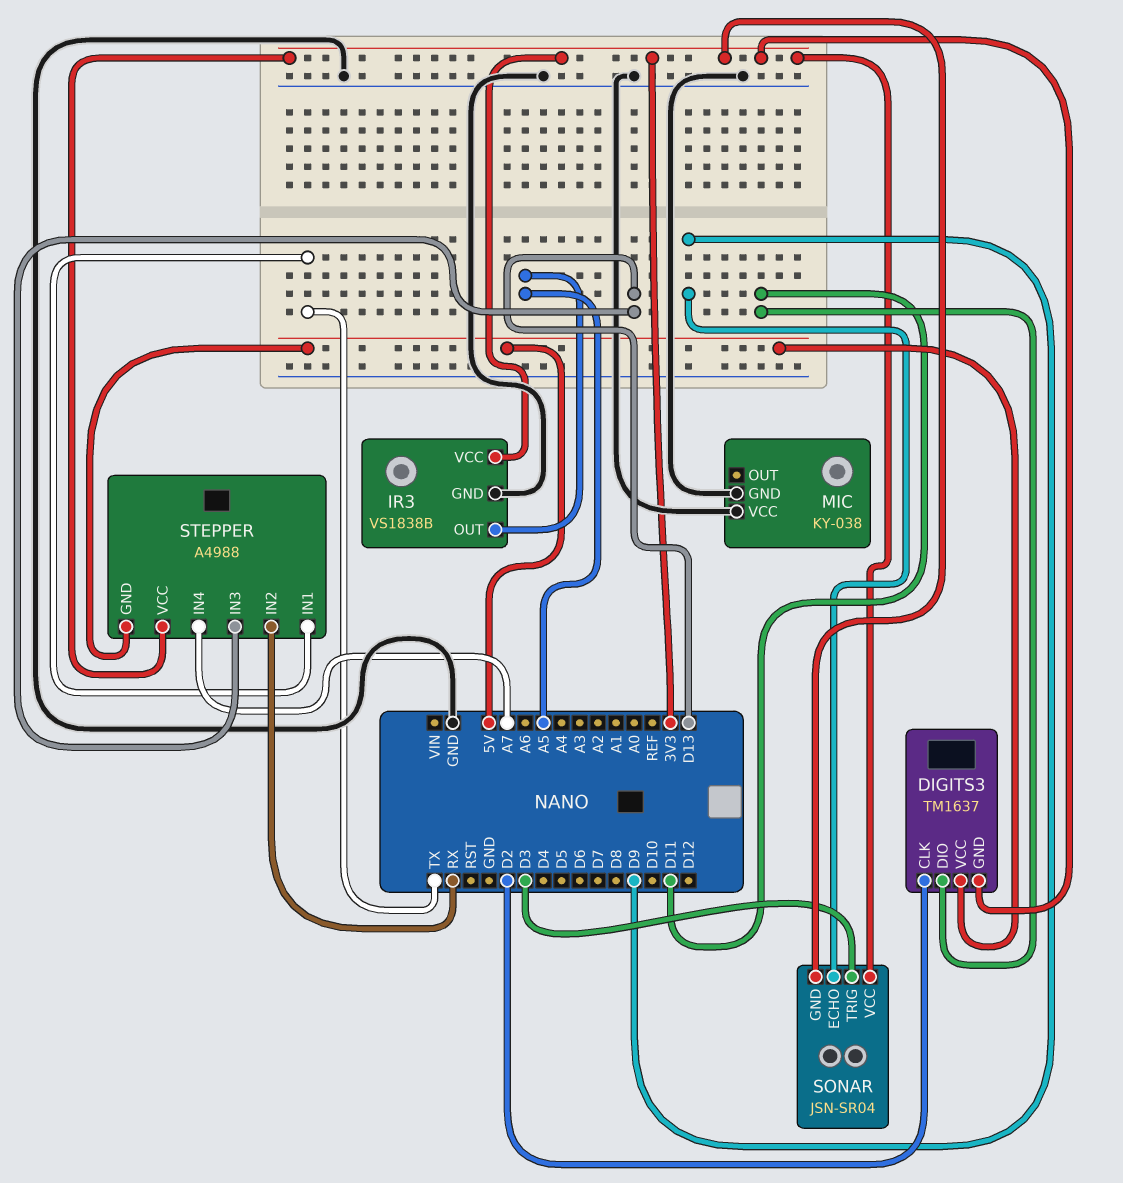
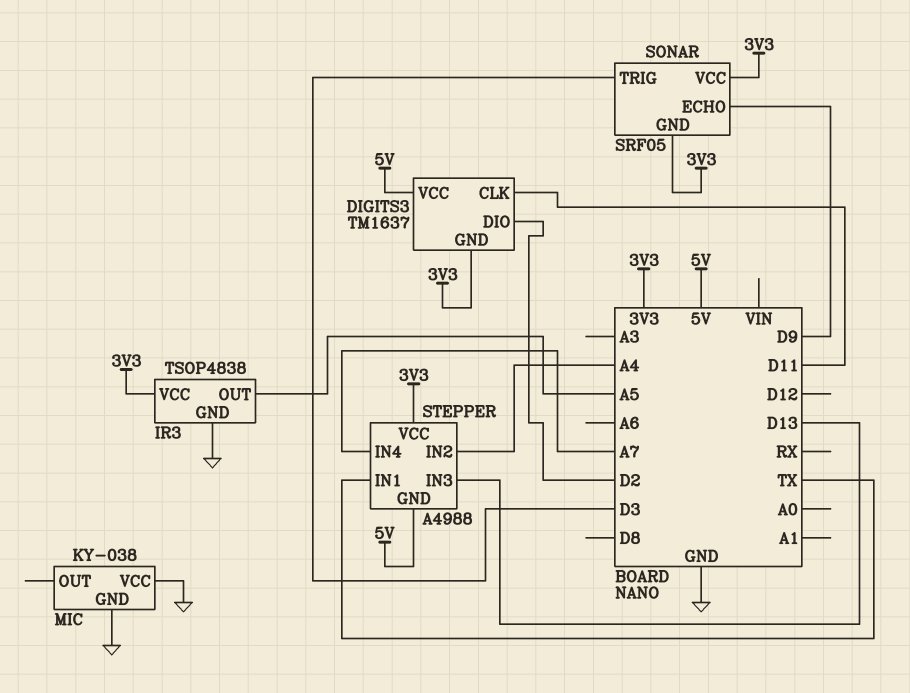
DIGITS3 pin CLK: D2 -> D11
DIGITS3 pin DIO: D11 -> D2
IR3: VS1838B -> TSOP4838
SONAR: JSN-SR04 -> SRF05
STEPPER pin IN2: RX -> A4

